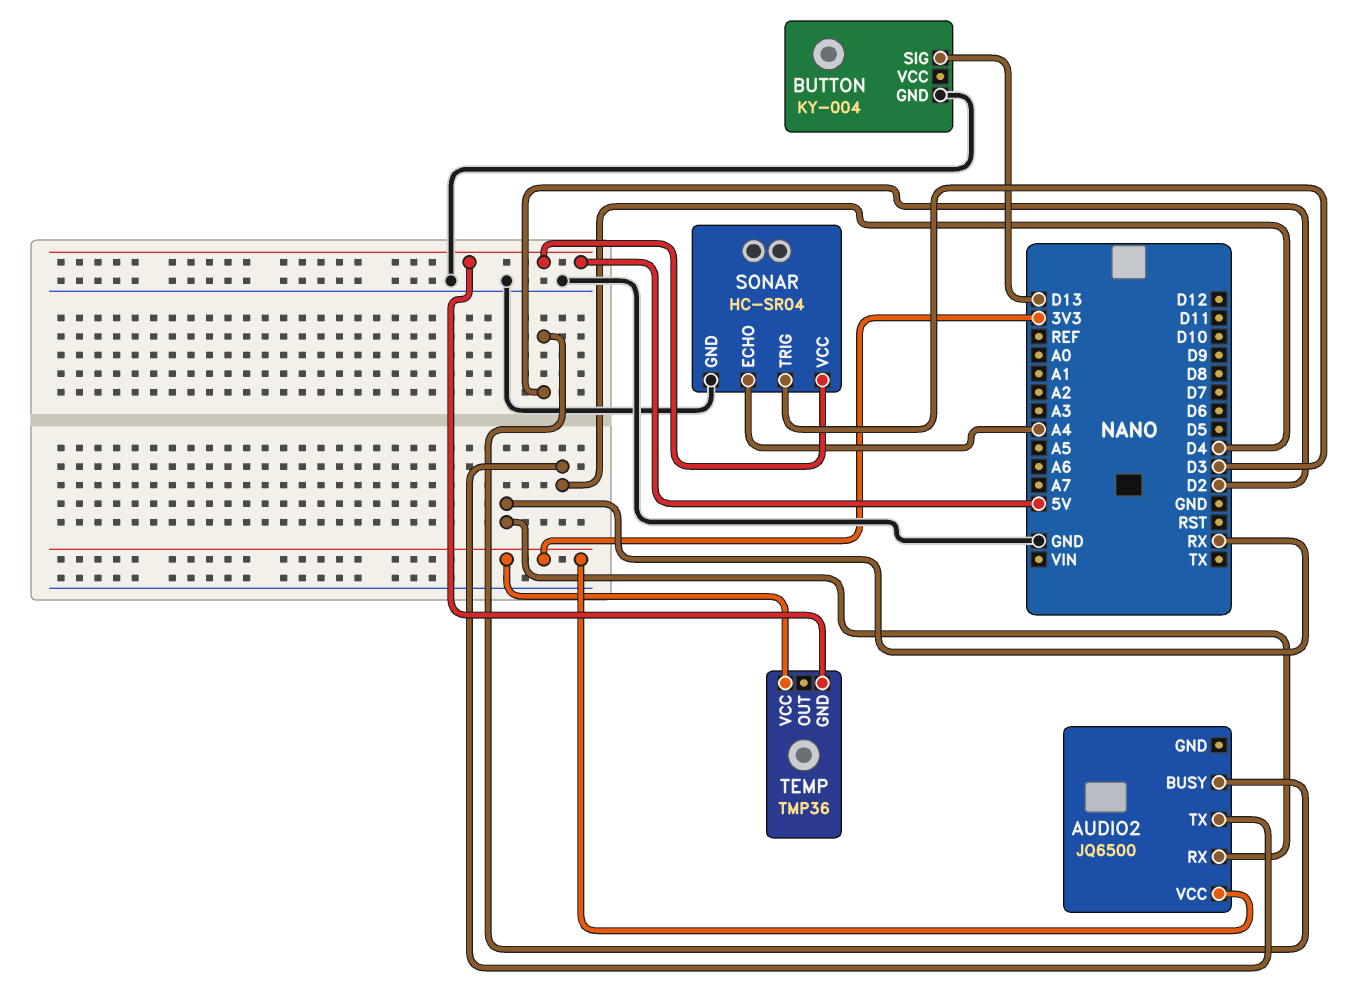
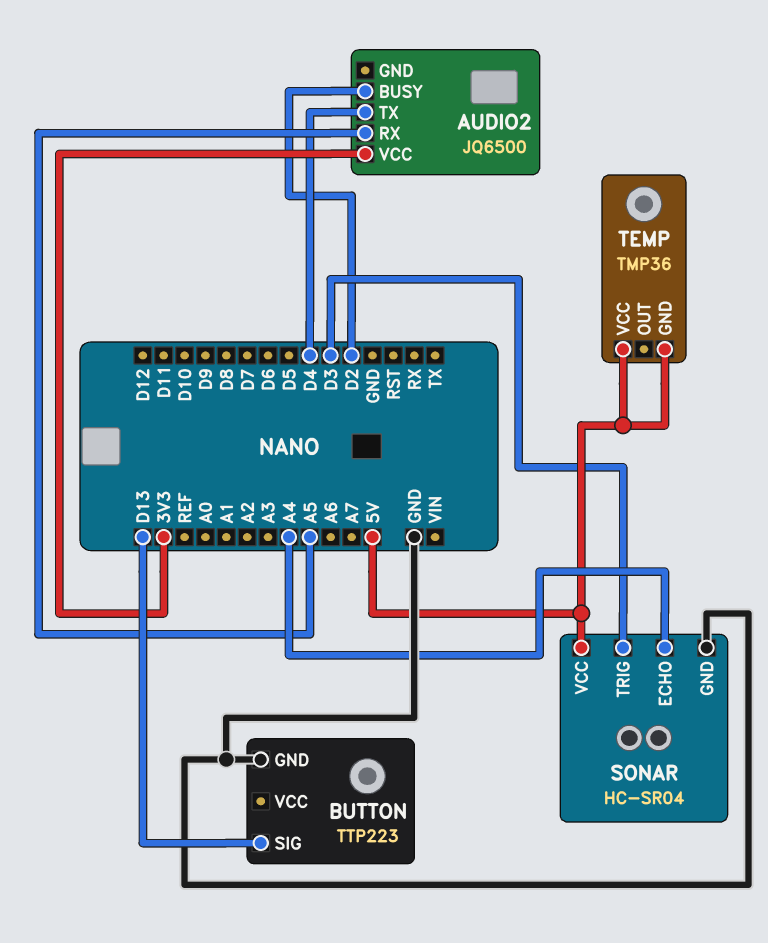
AUDIO2 pin RX: RX -> A5
BUTTON: KY-004 -> TTP223
TEMP pin VCC: 3V3 -> 5V

